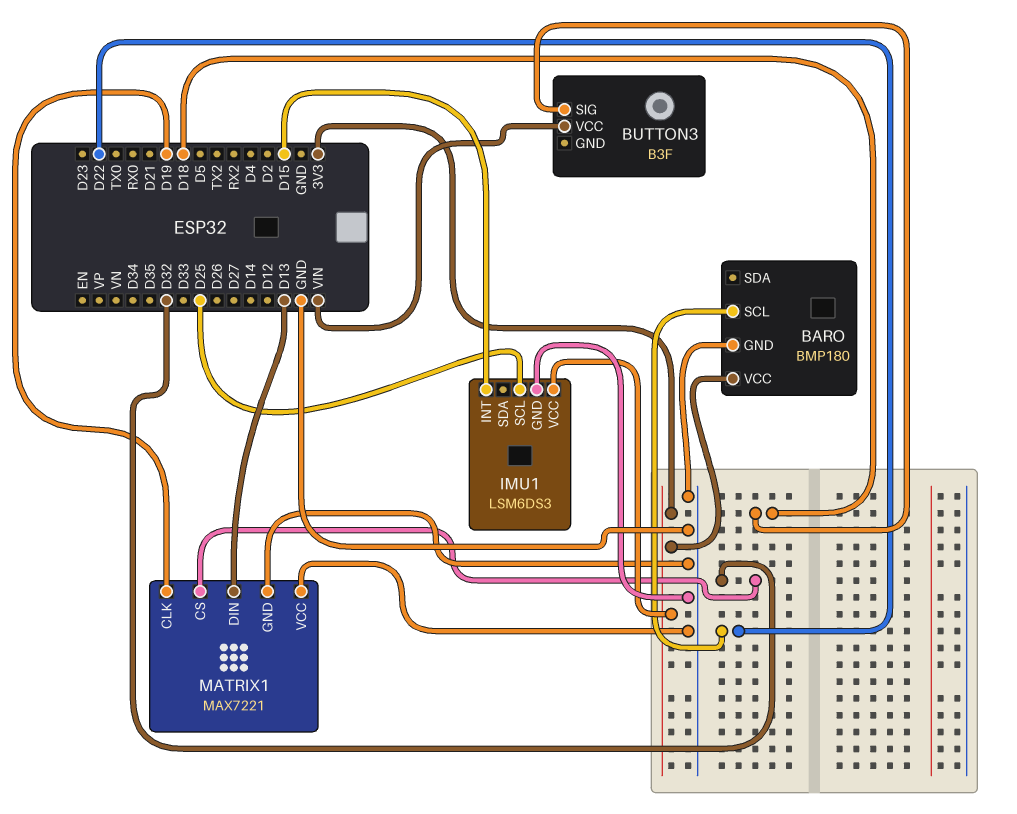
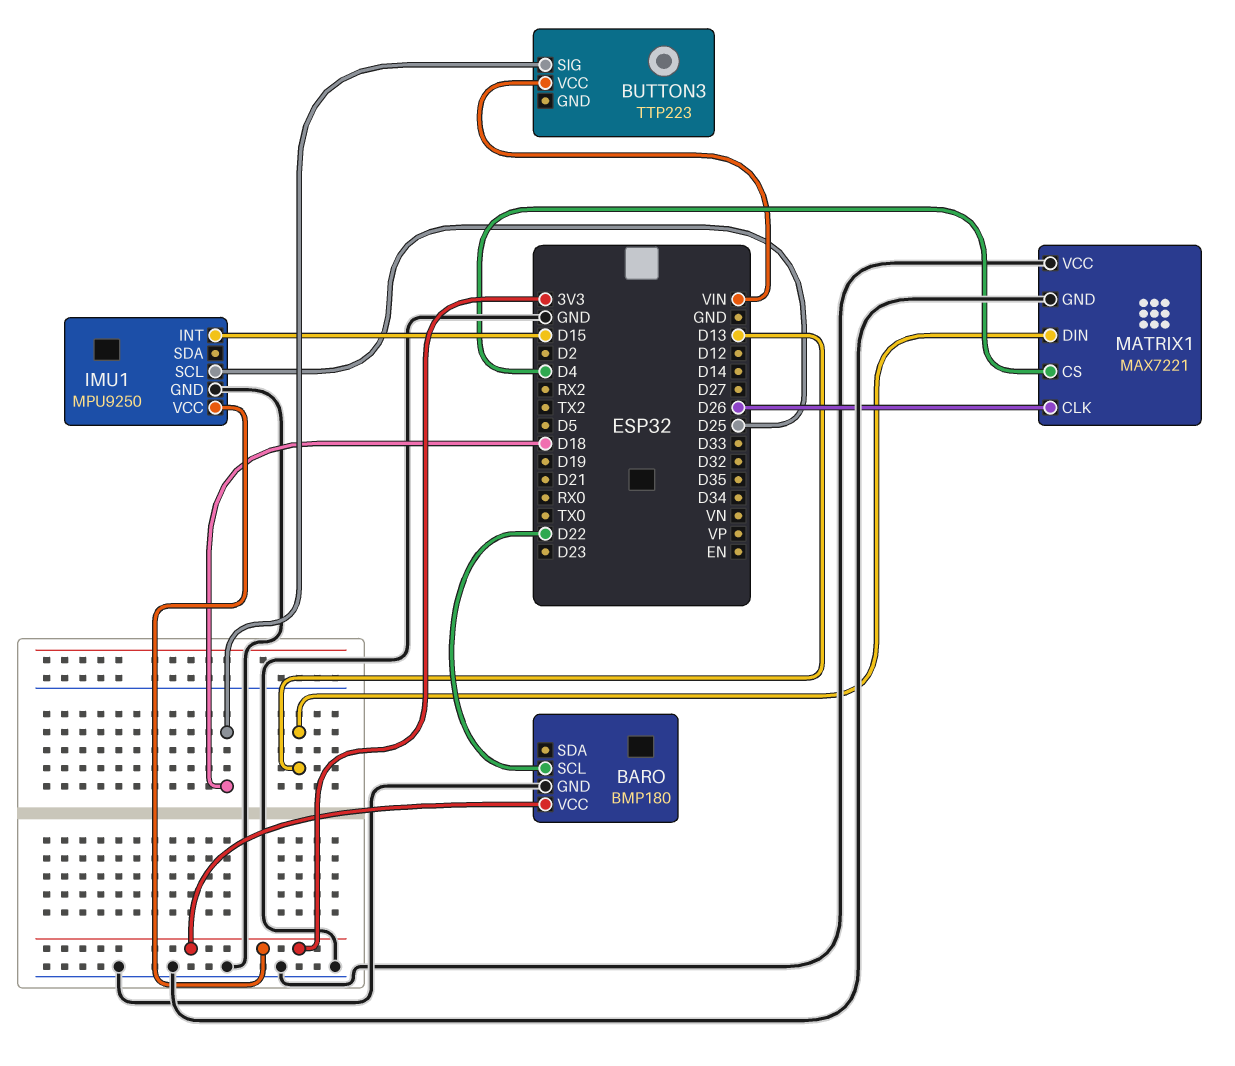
BUTTON3: B3F -> TTP223
IMU1: LSM6DS3 -> MPU9250
MATRIX1 pin CLK: D19 -> D26
MATRIX1 pin CS: D32 -> D4

